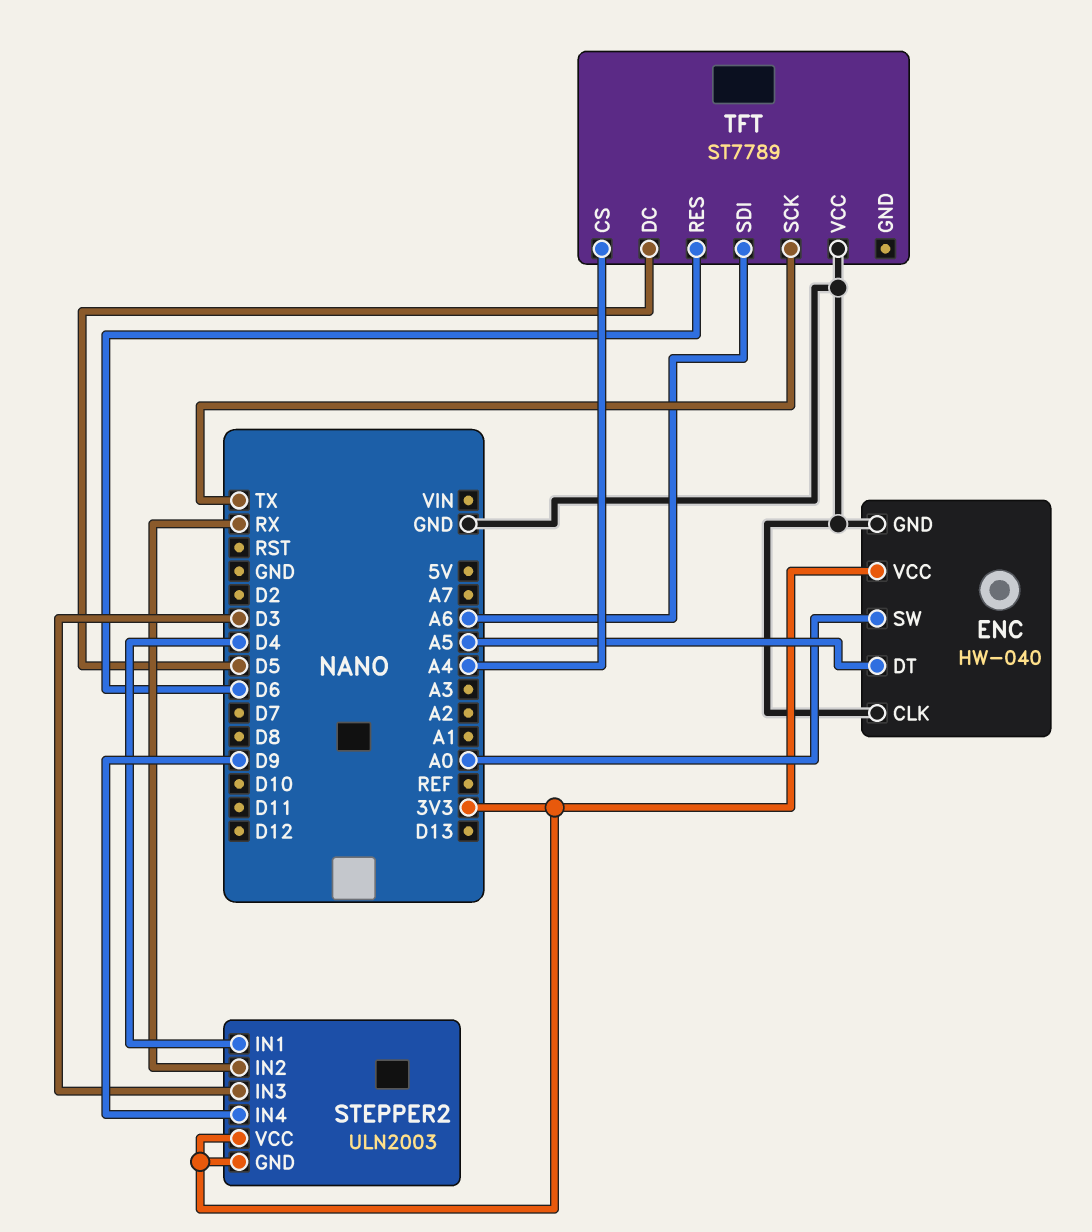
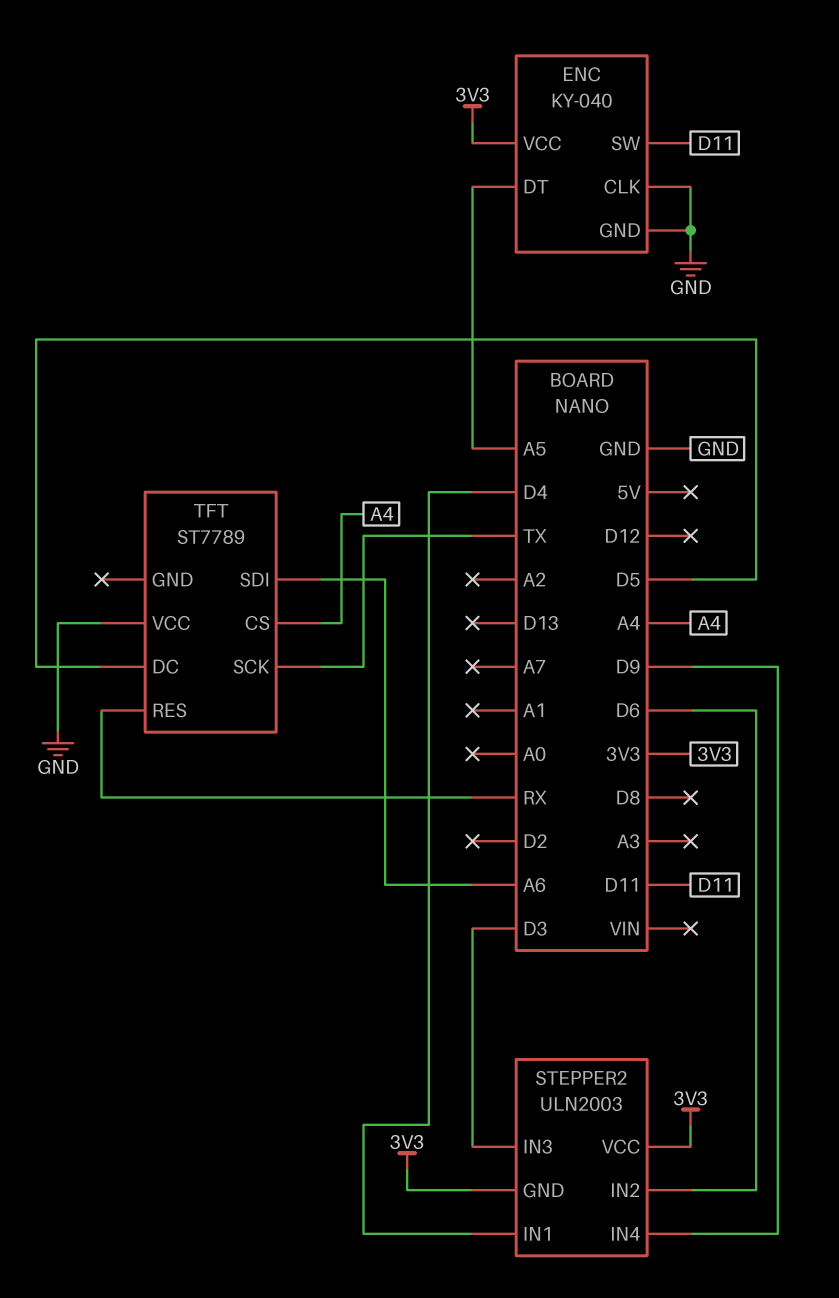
ENC: HW-040 -> KY-040
ENC pin SW: A0 -> D11
STEPPER2 pin IN2: RX -> D6
TFT pin RES: D6 -> RX

